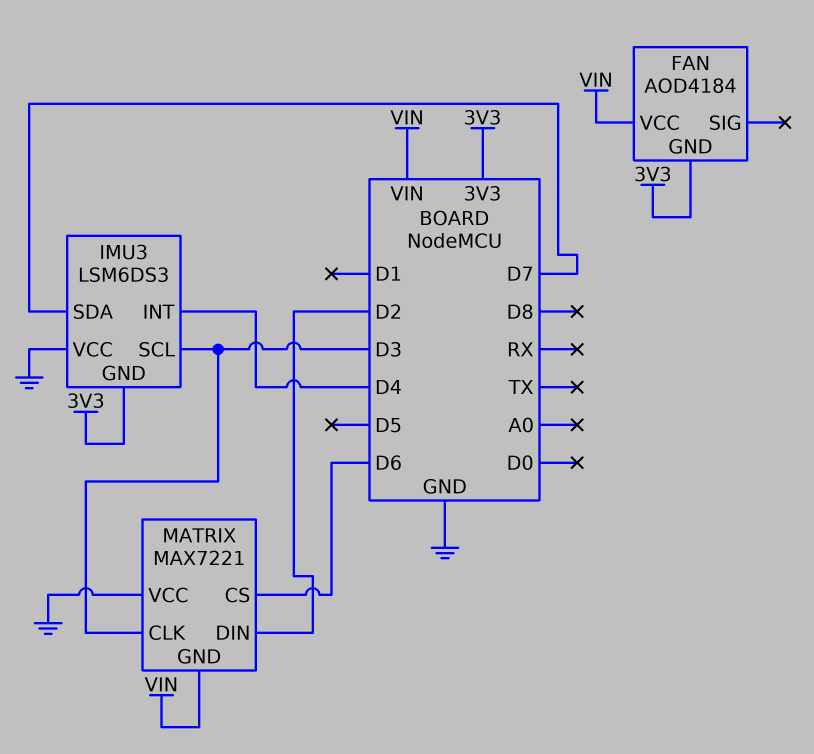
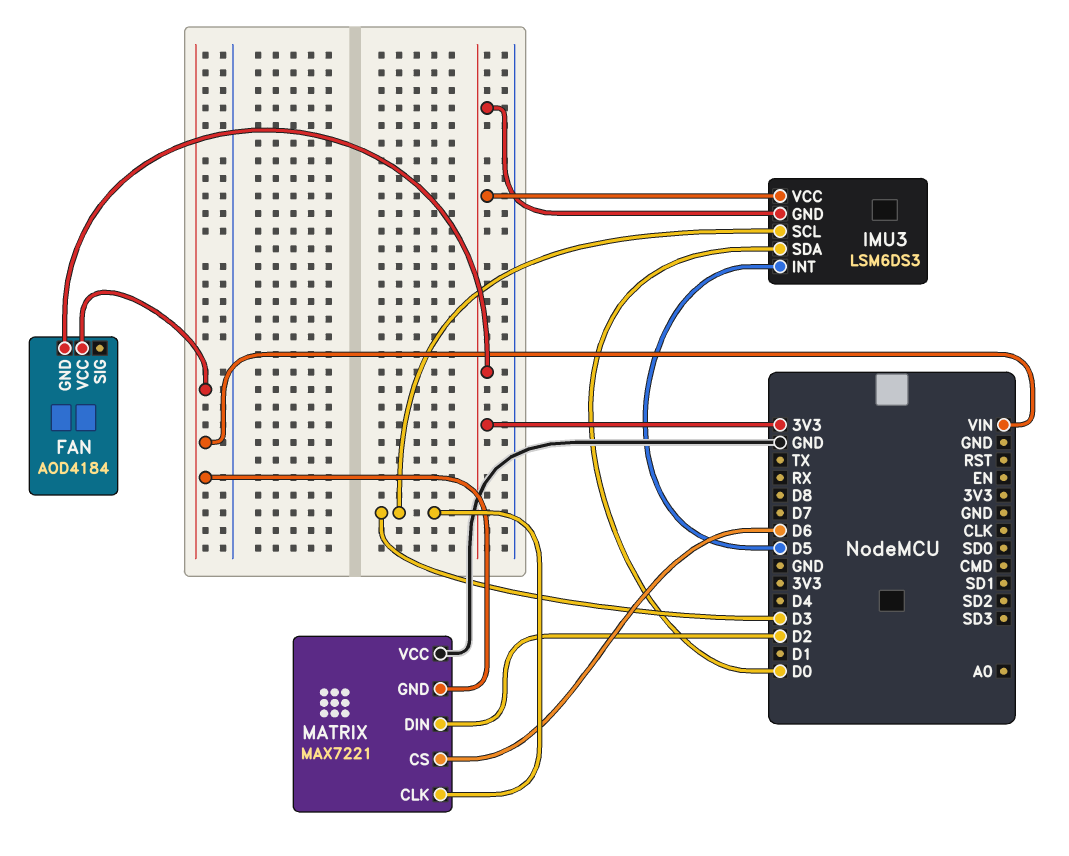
IMU3 pin INT: D4 -> D5
IMU3 pin SDA: D7 -> D0
IMU3 pin VCC: GND -> 3V3

